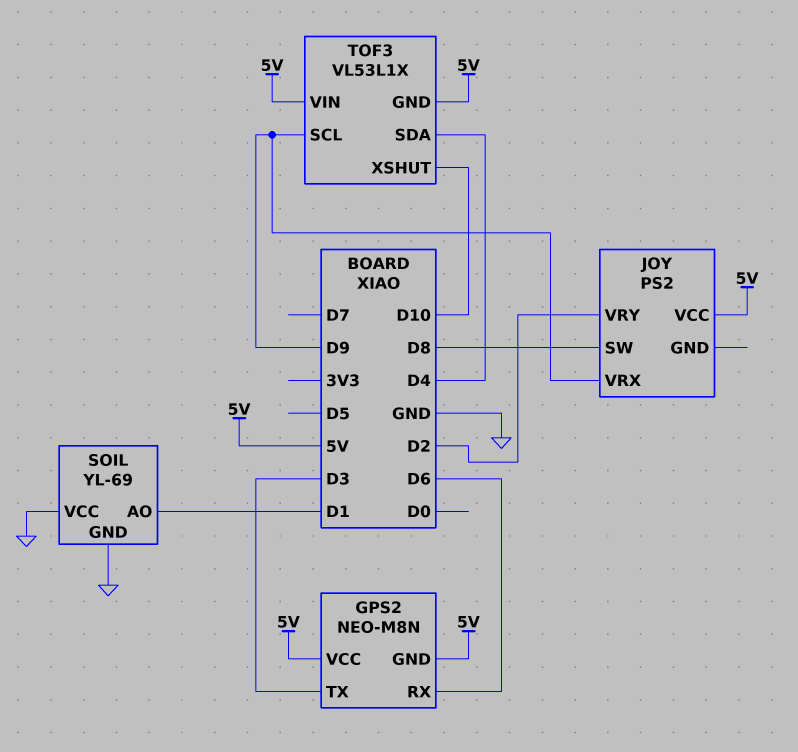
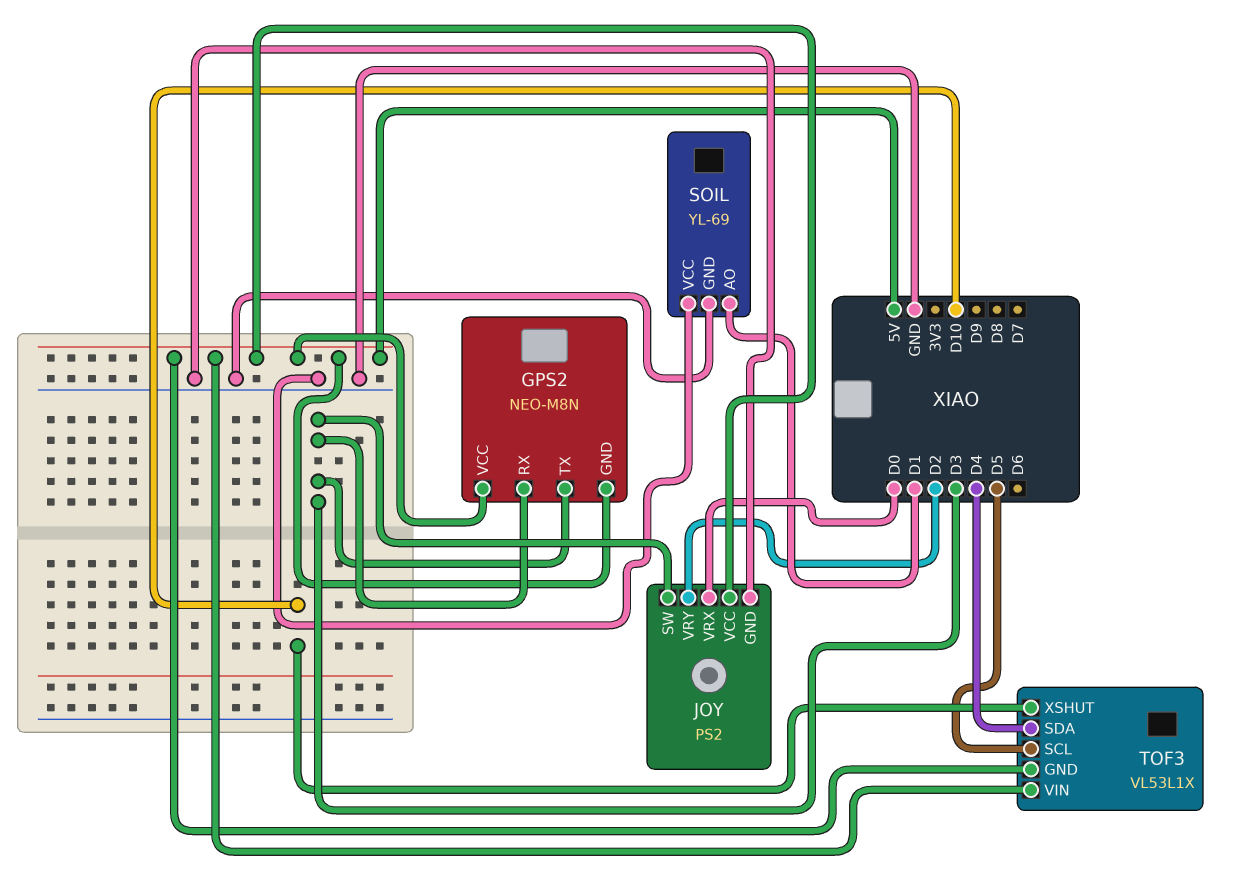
GPS2 pin RX: D6 -> D3
JOY pin GND: none -> GND
JOY pin SW: D8 -> D3
JOY pin VRX: D9 -> D0
TOF3 pin SCL: D9 -> D5

